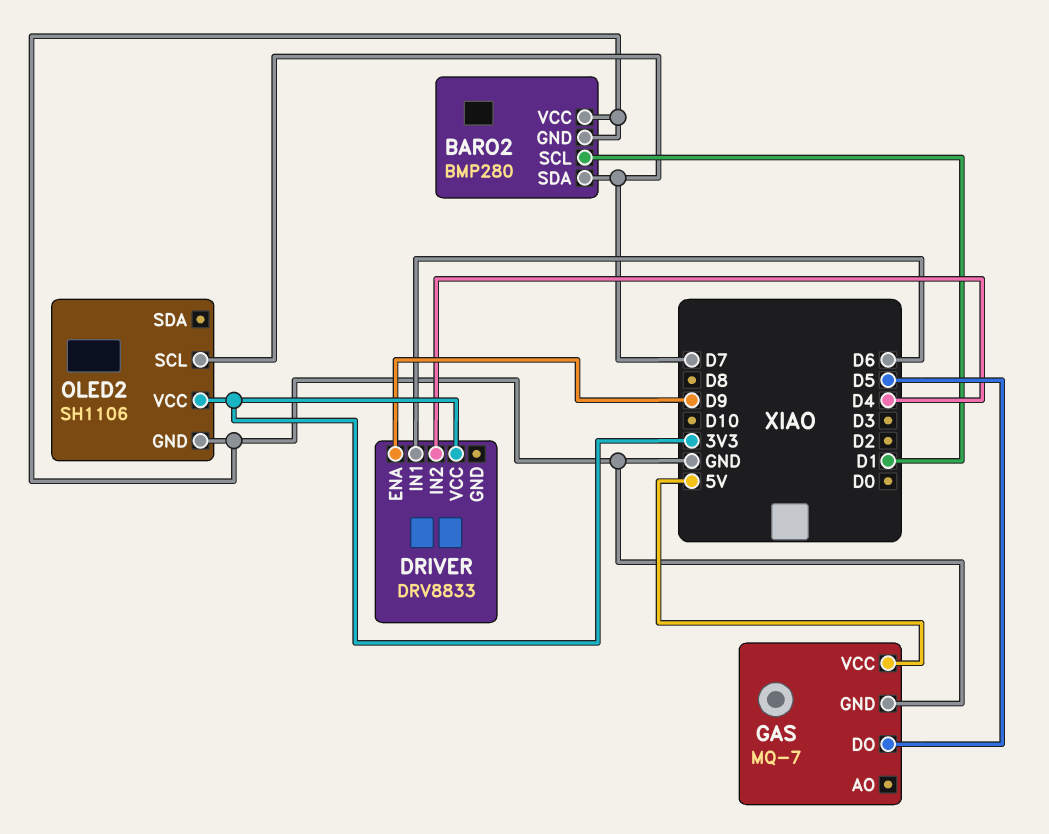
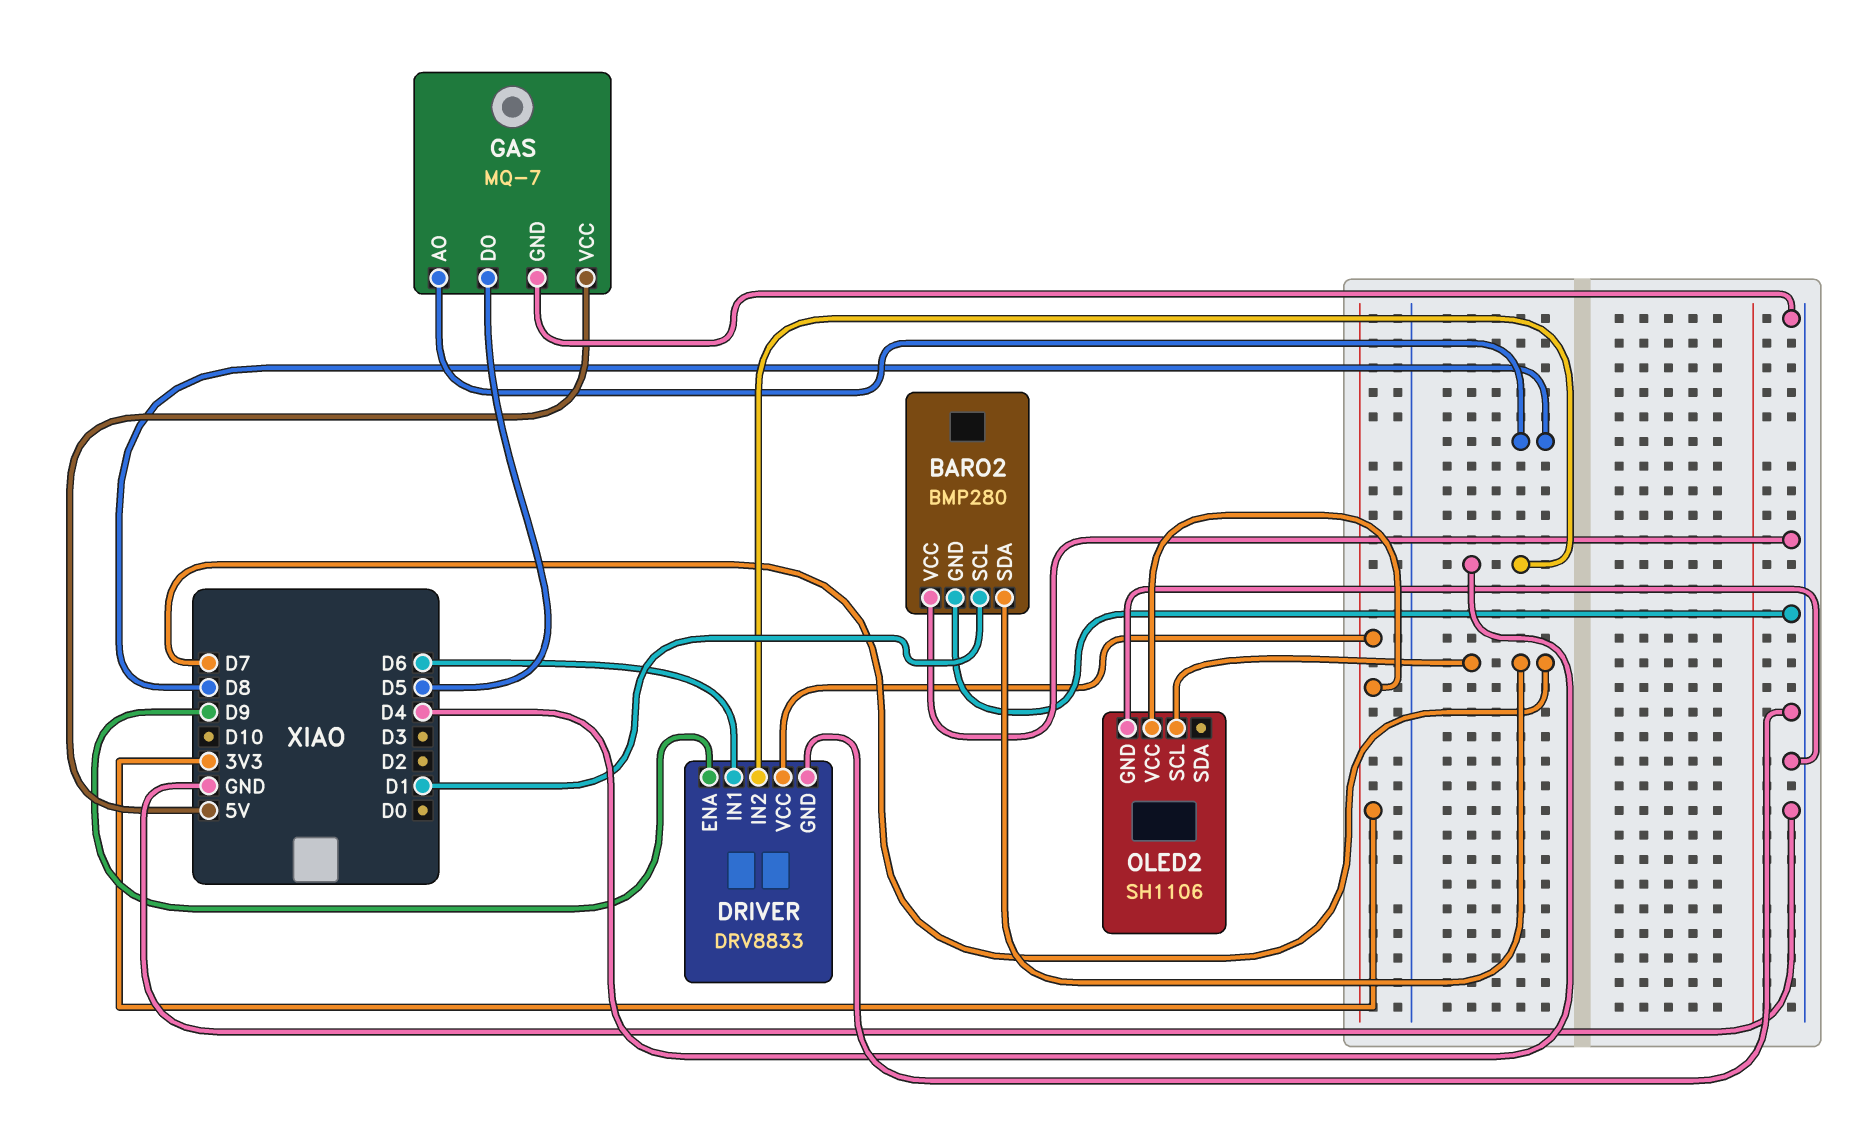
DRIVER pin GND: none -> GND
GAS pin AO: none -> D8

